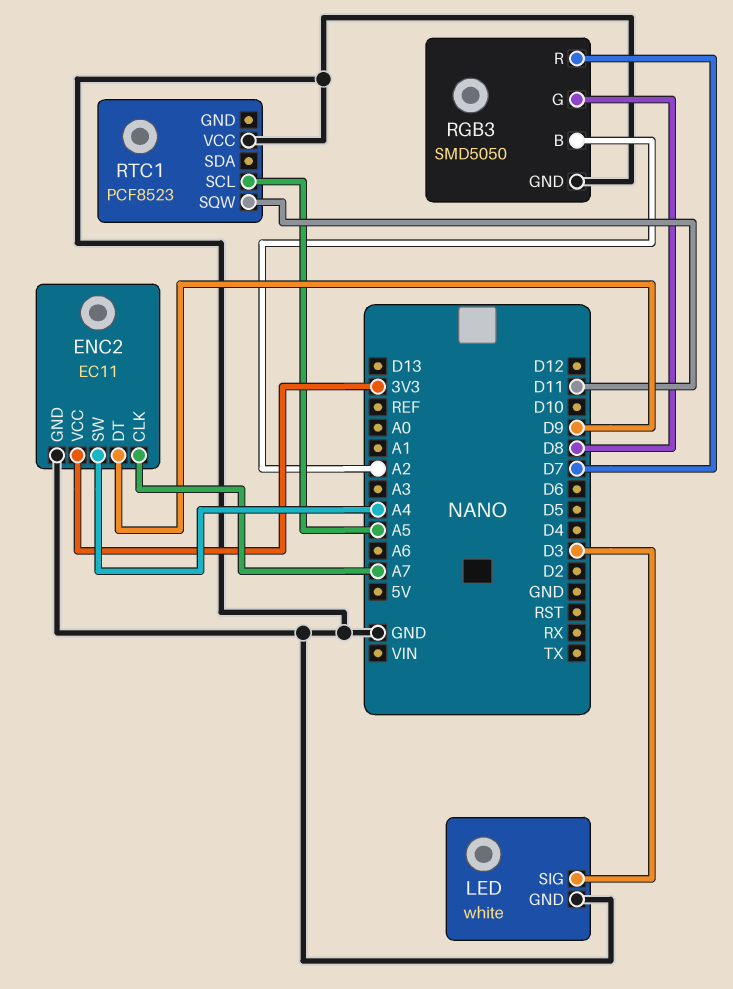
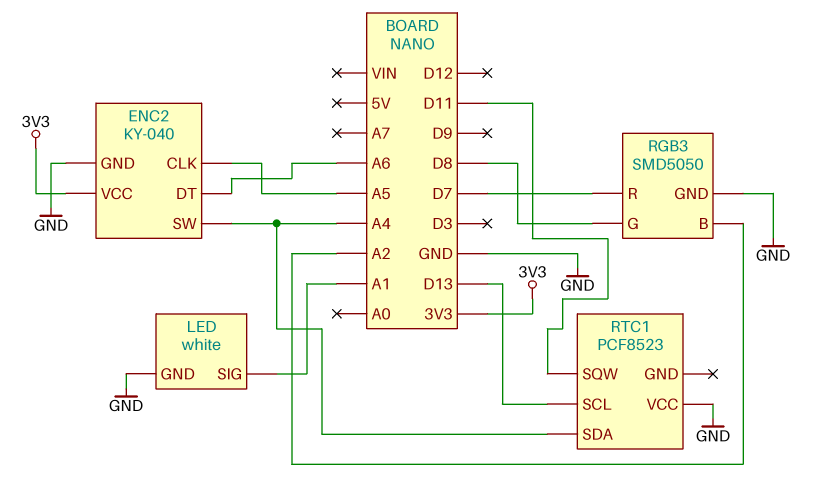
ENC2: EC11 -> KY-040
ENC2 pin CLK: A7 -> A5
ENC2 pin DT: D9 -> A6
LED pin SIG: D3 -> A1
RTC1 pin SCL: A5 -> D13
RTC1 pin SDA: none -> A4

